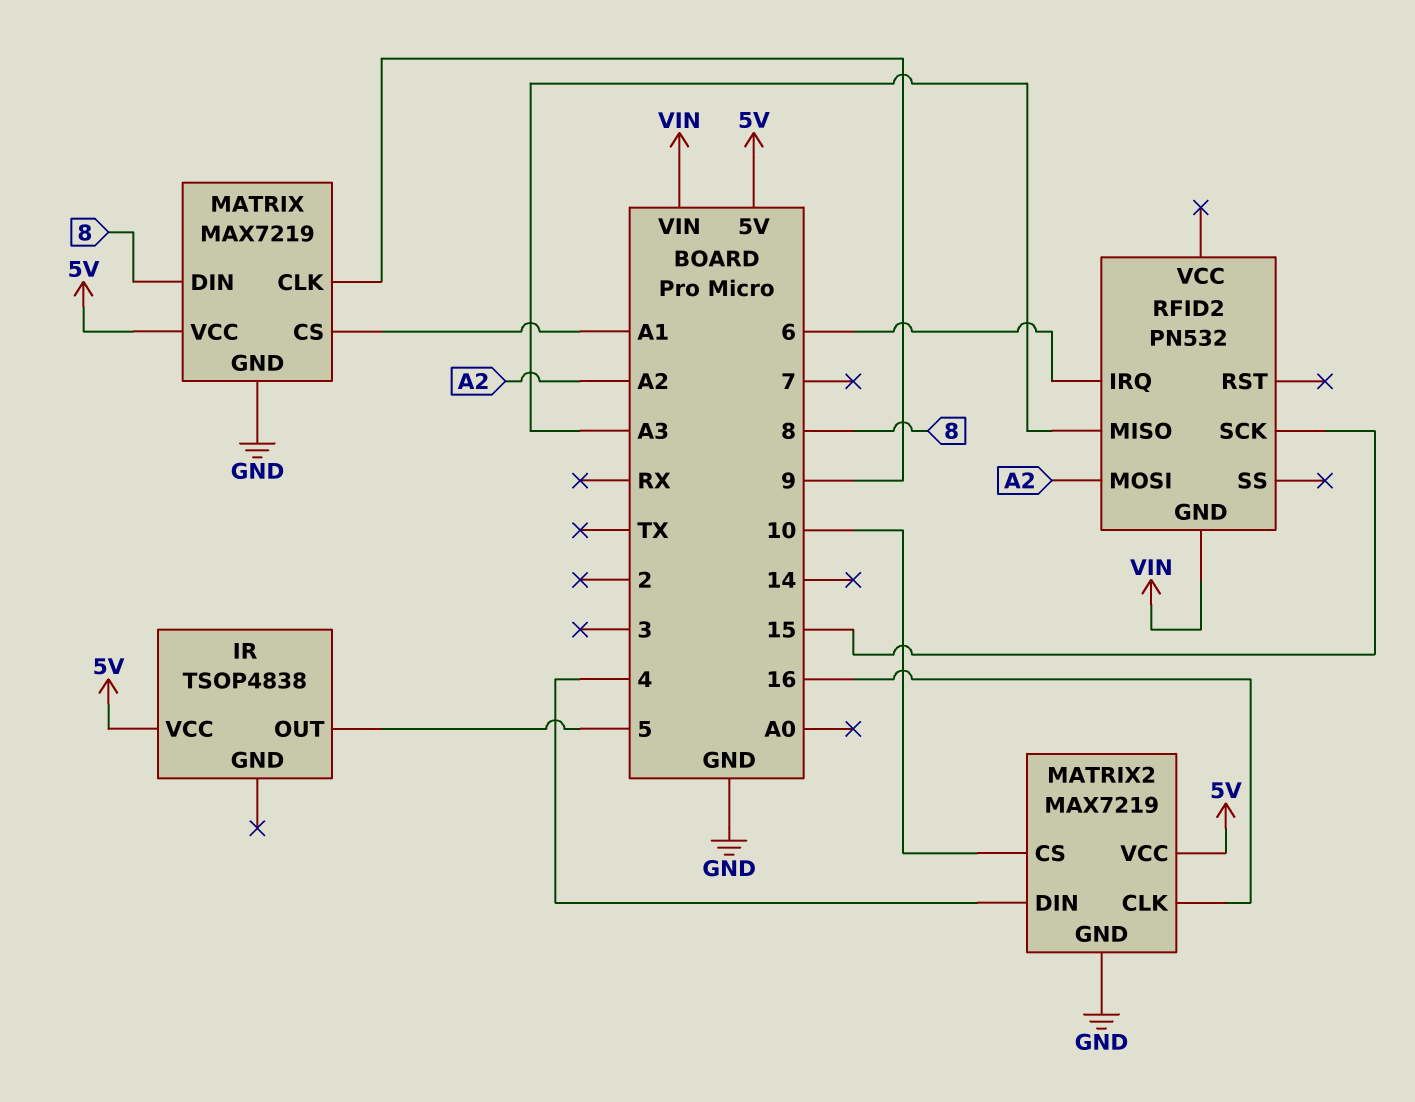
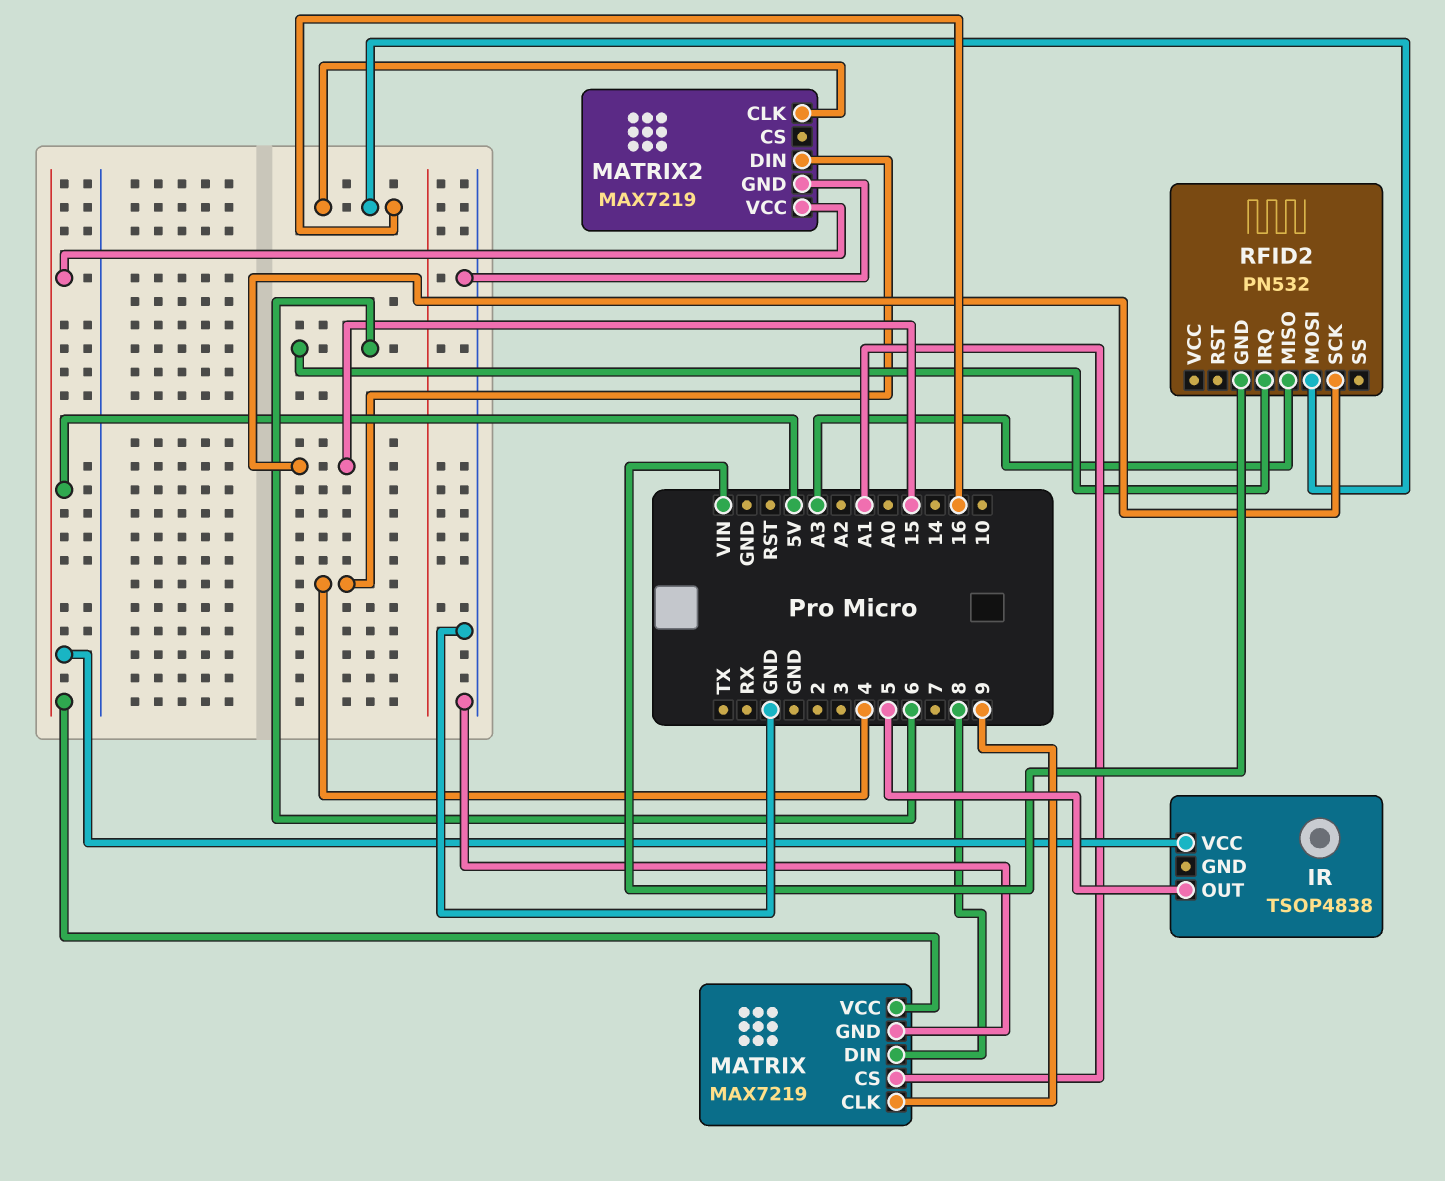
MATRIX2 pin CS: 10 -> none
RFID2 pin MOSI: A2 -> 16

